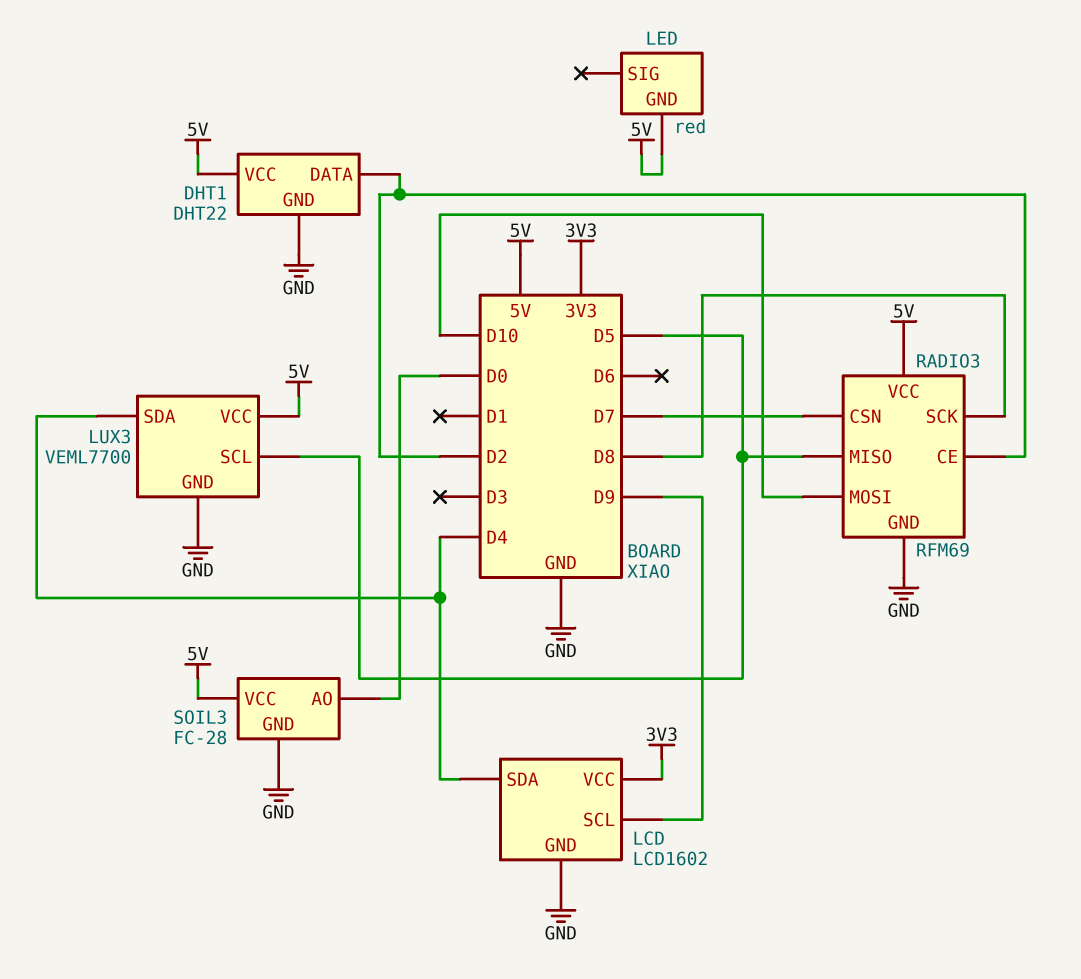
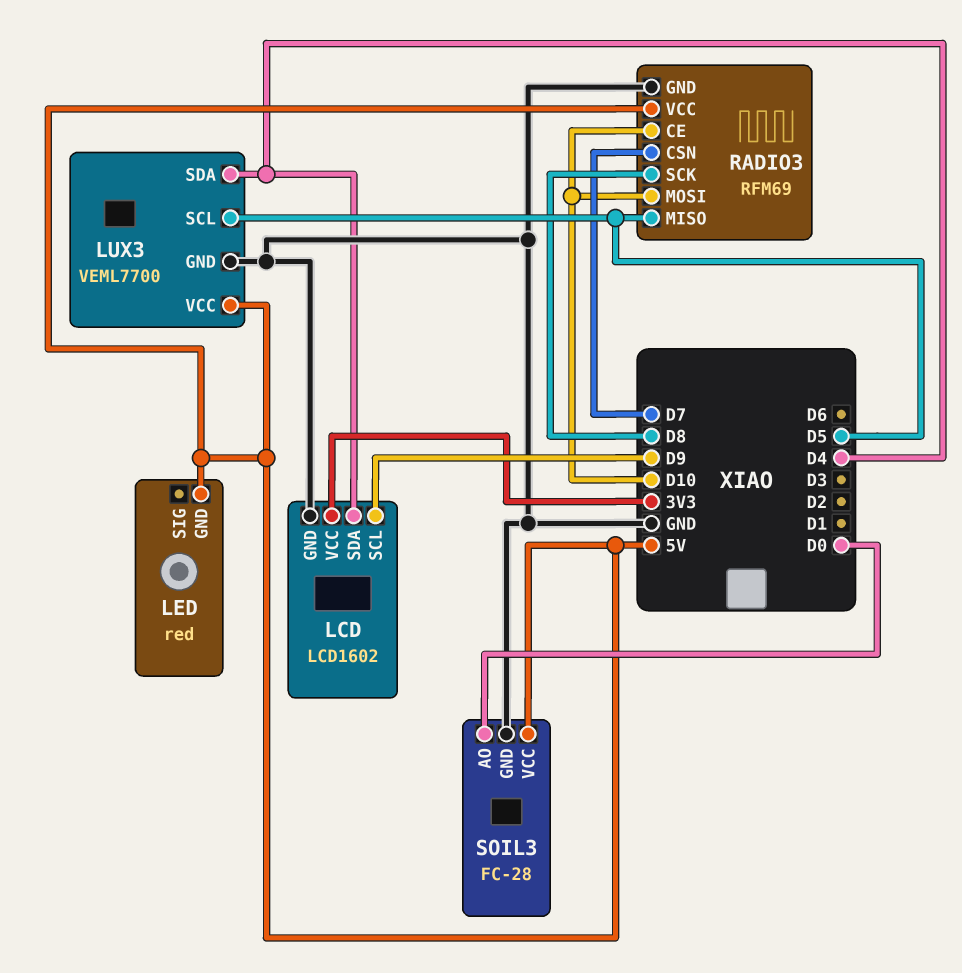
DHT1: DHT22 -> none
DHT1 pin DATA: D2 -> none
DHT1 pin GND: GND -> none
DHT1 pin VCC: 5V -> none
RADIO3 pin CE: D2 -> D10

